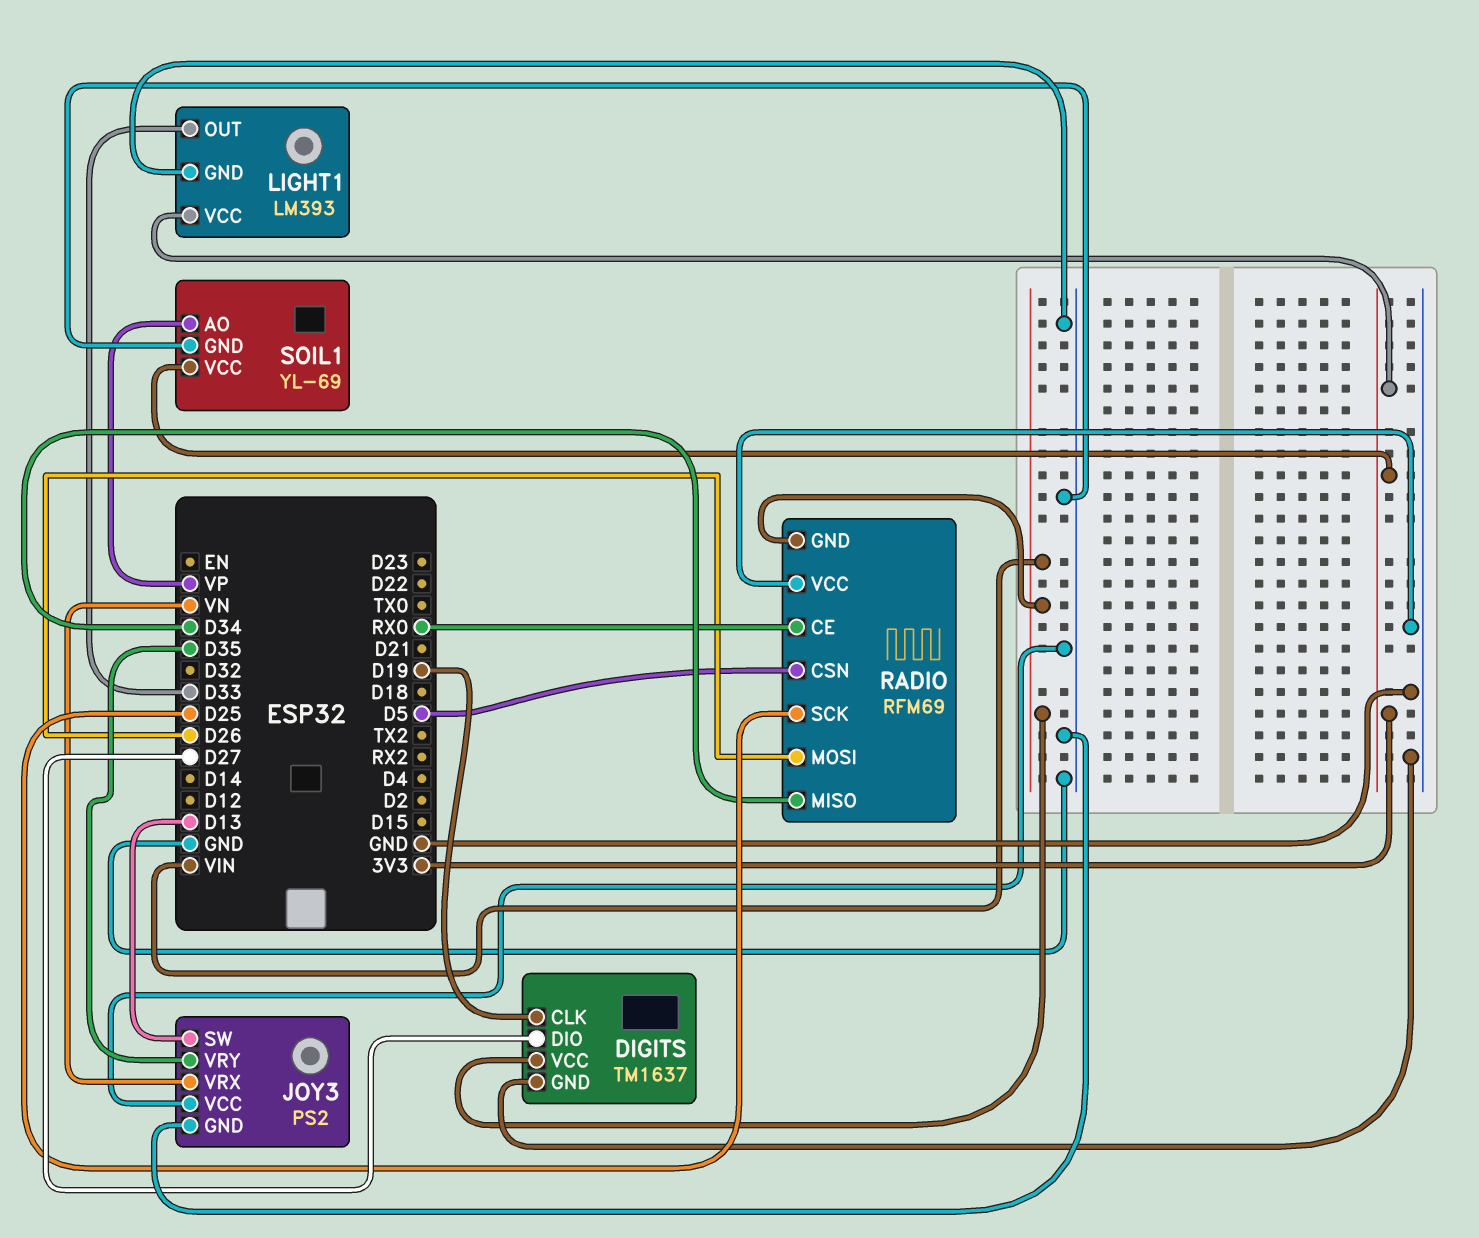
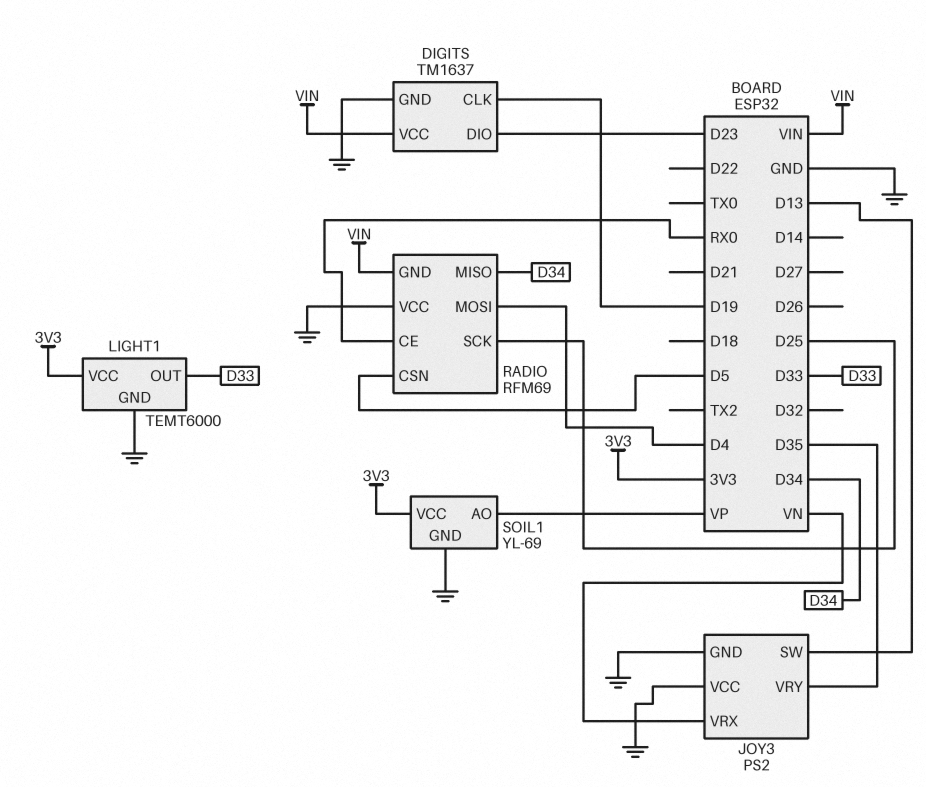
DIGITS pin DIO: D27 -> D23
LIGHT1: LM393 -> TEMT6000
RADIO pin MOSI: D26 -> D4

